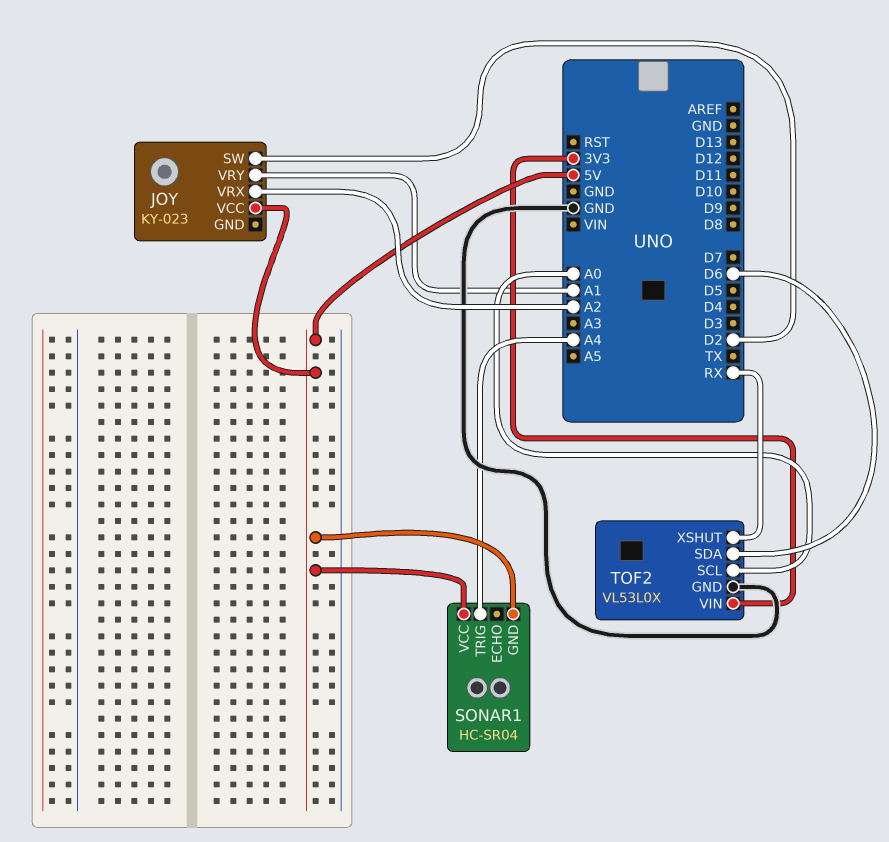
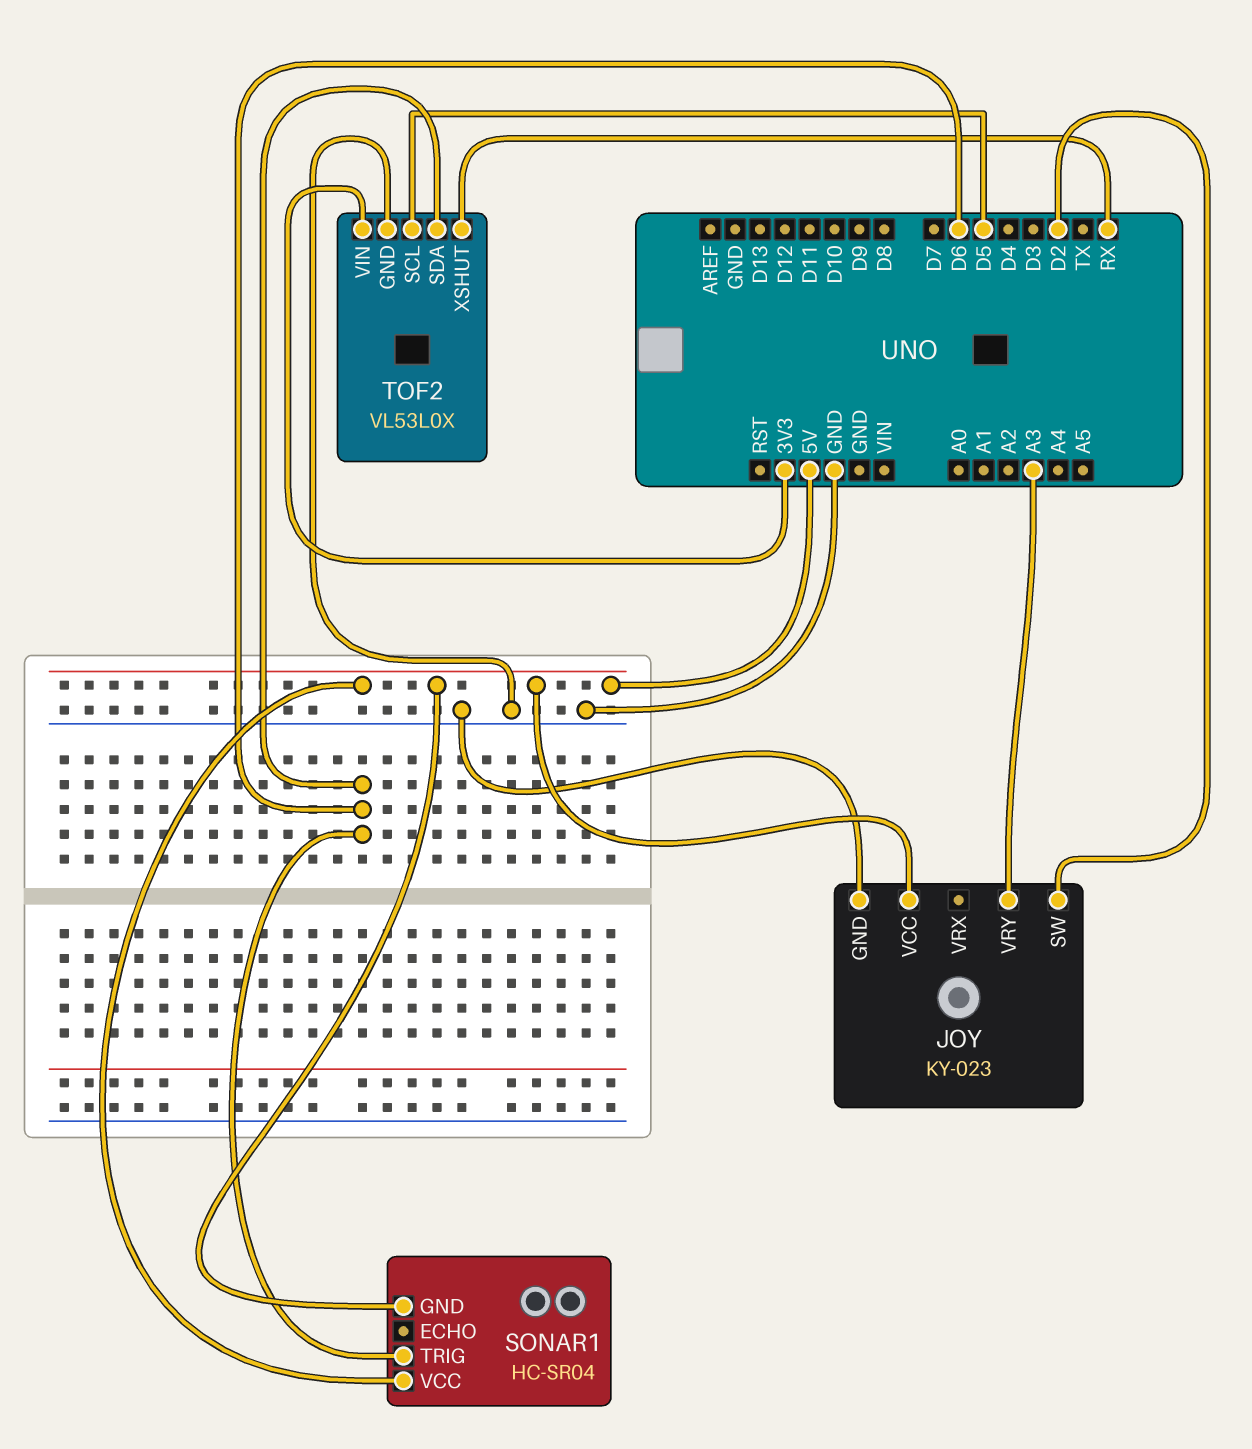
JOY pin GND: none -> GND
JOY pin VRX: A2 -> none
JOY pin VRY: A1 -> A3
SONAR1 pin TRIG: A4 -> D6
TOF2 pin SCL: A0 -> D5

